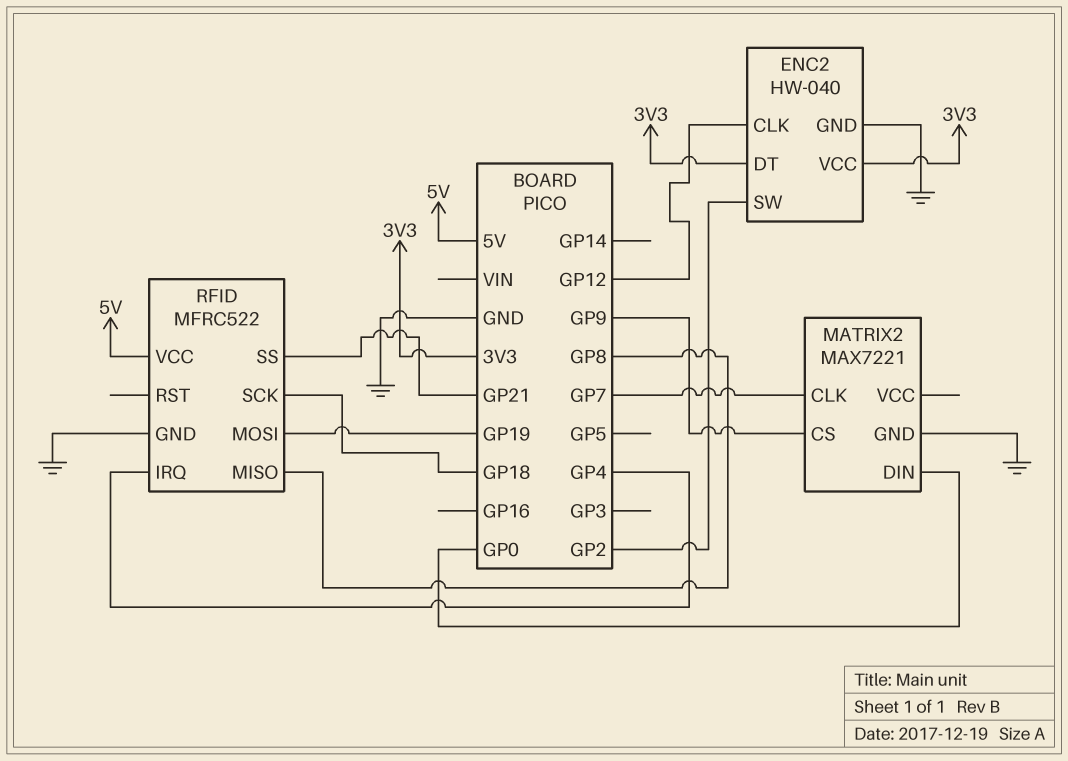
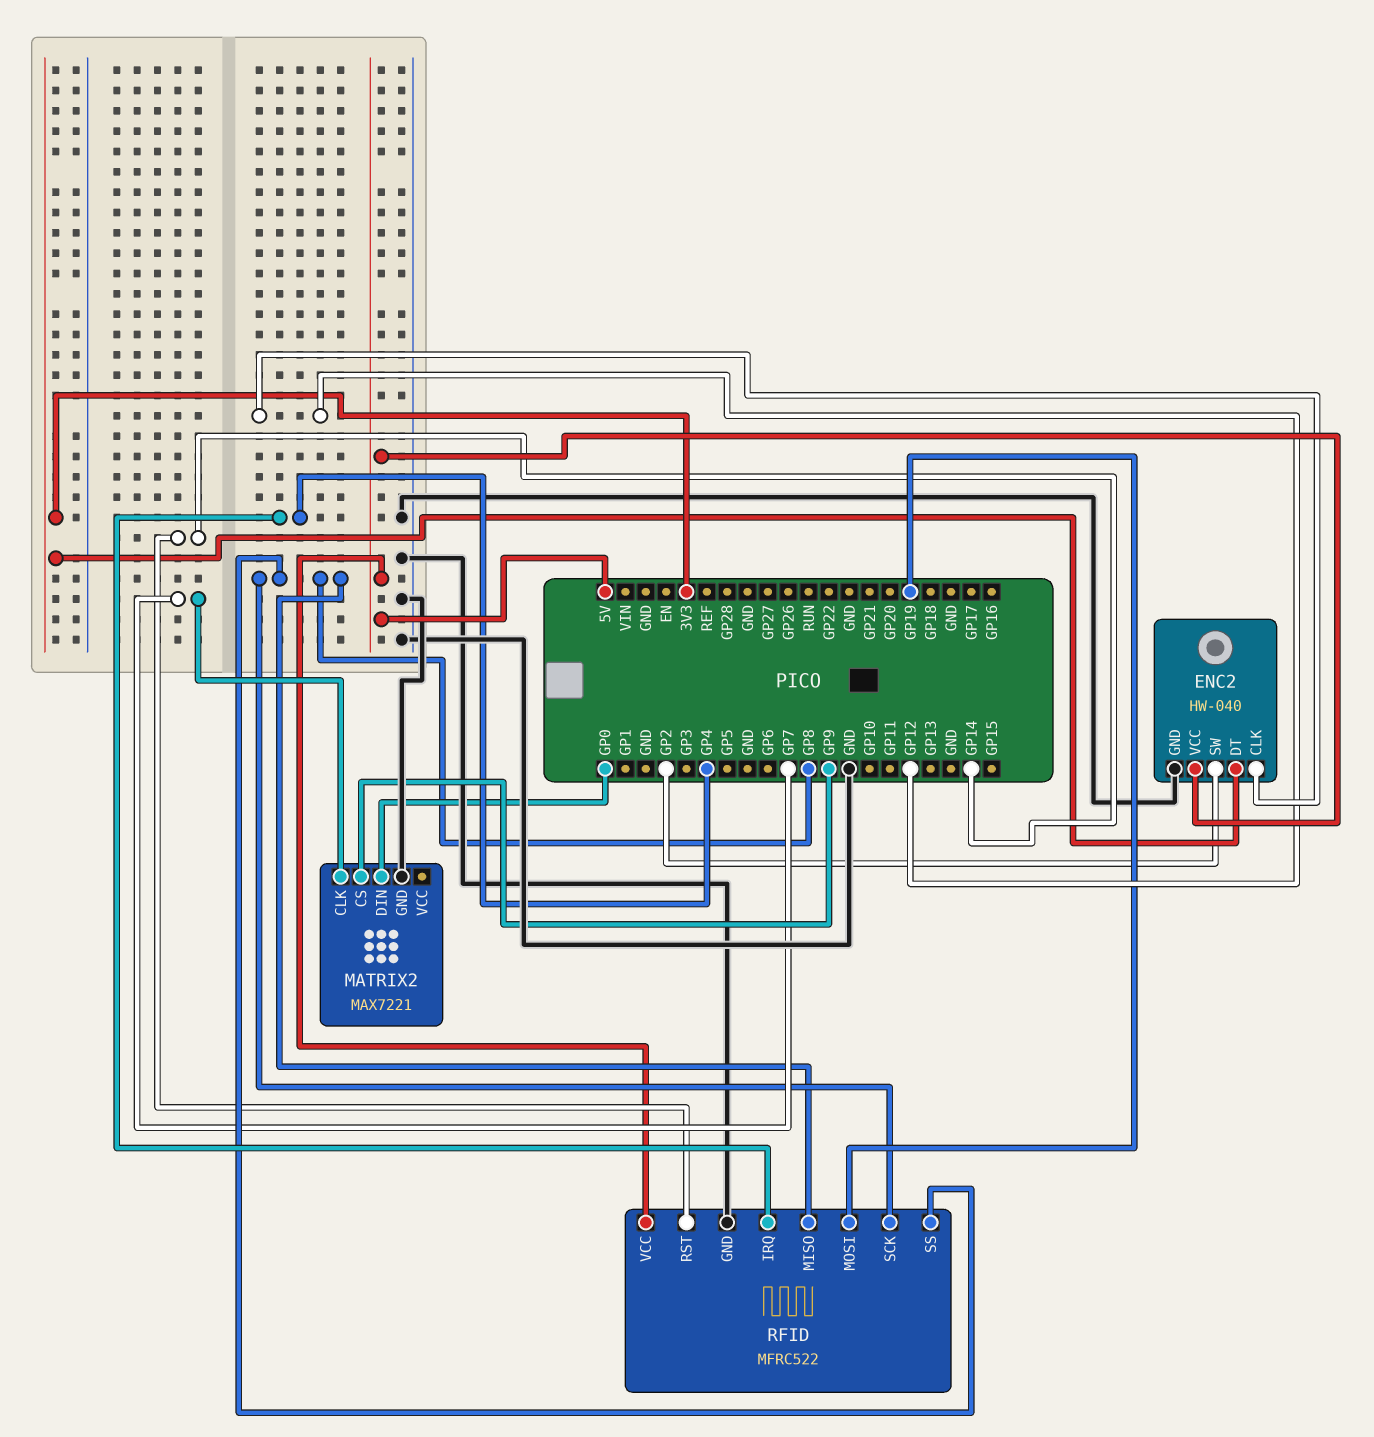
ENC2 pin VCC: 3V3 -> 5V
RFID pin RST: none -> GP14
RFID pin SCK: GP18 -> GP8
RFID pin SS: GP21 -> GP8

